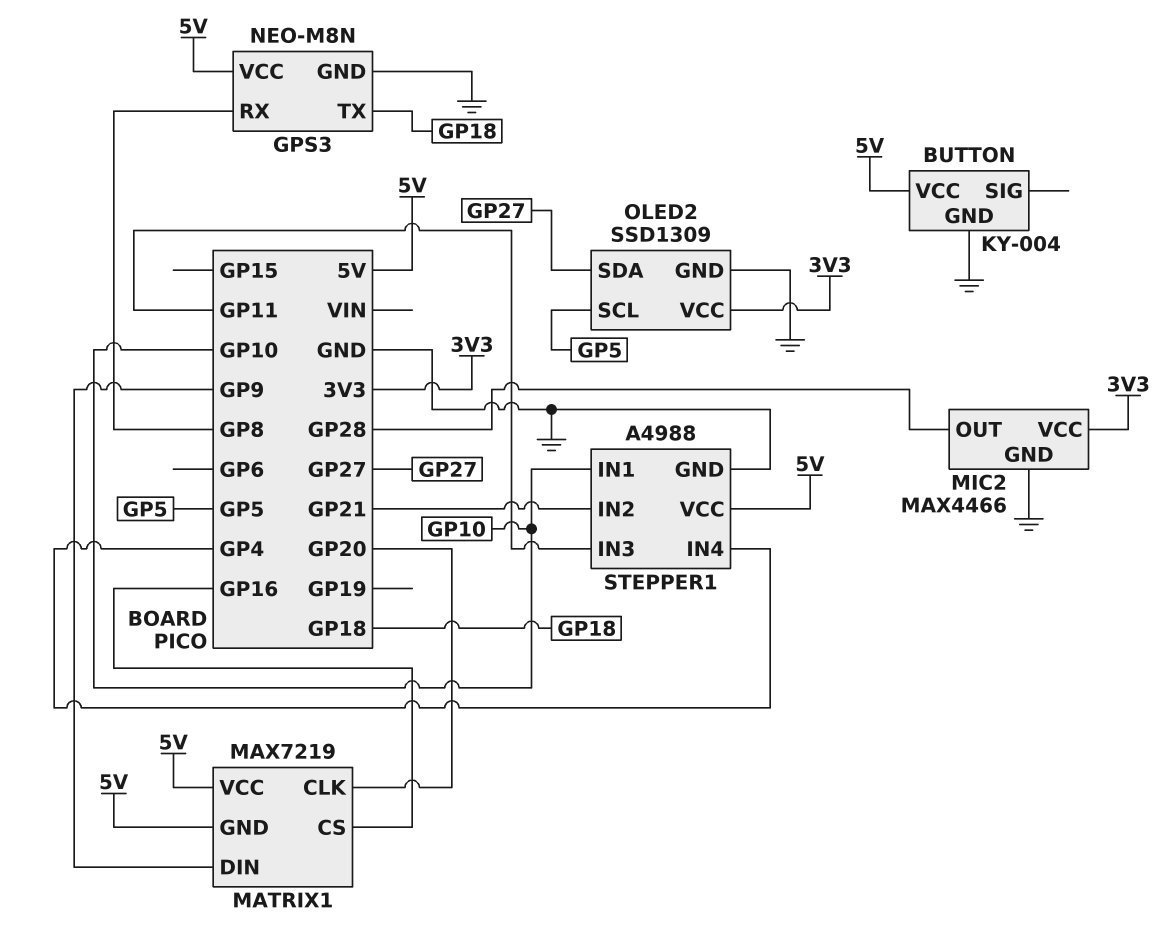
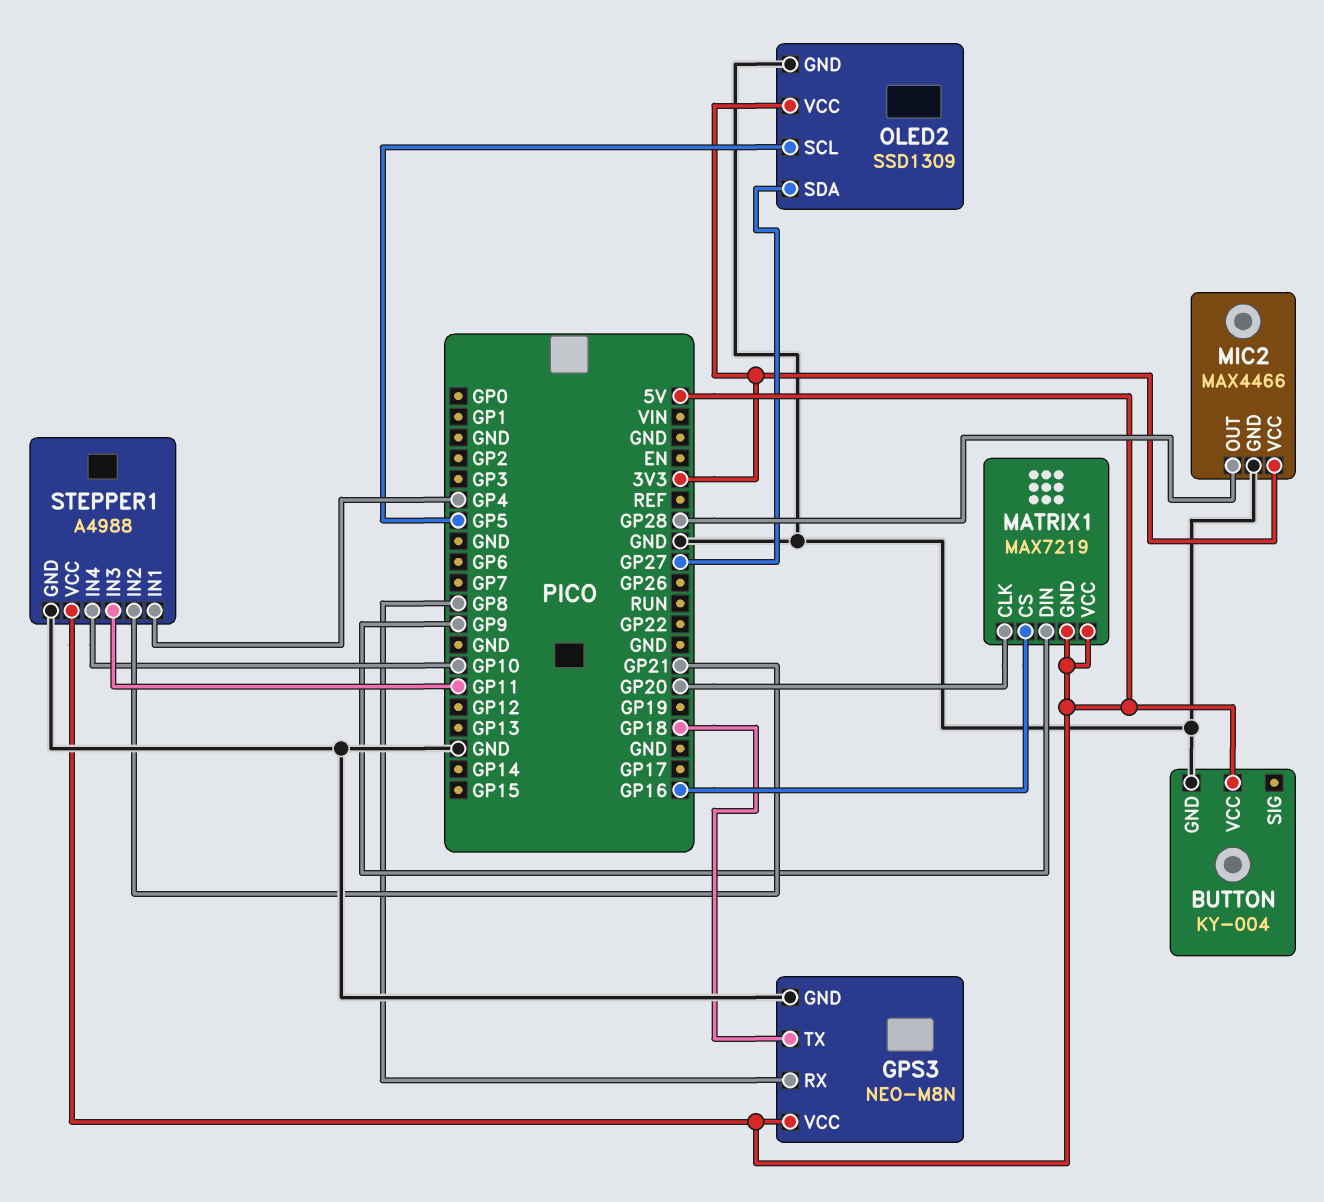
STEPPER1 pin IN1: GP10 -> GP4
STEPPER1 pin IN4: GP4 -> GP10

